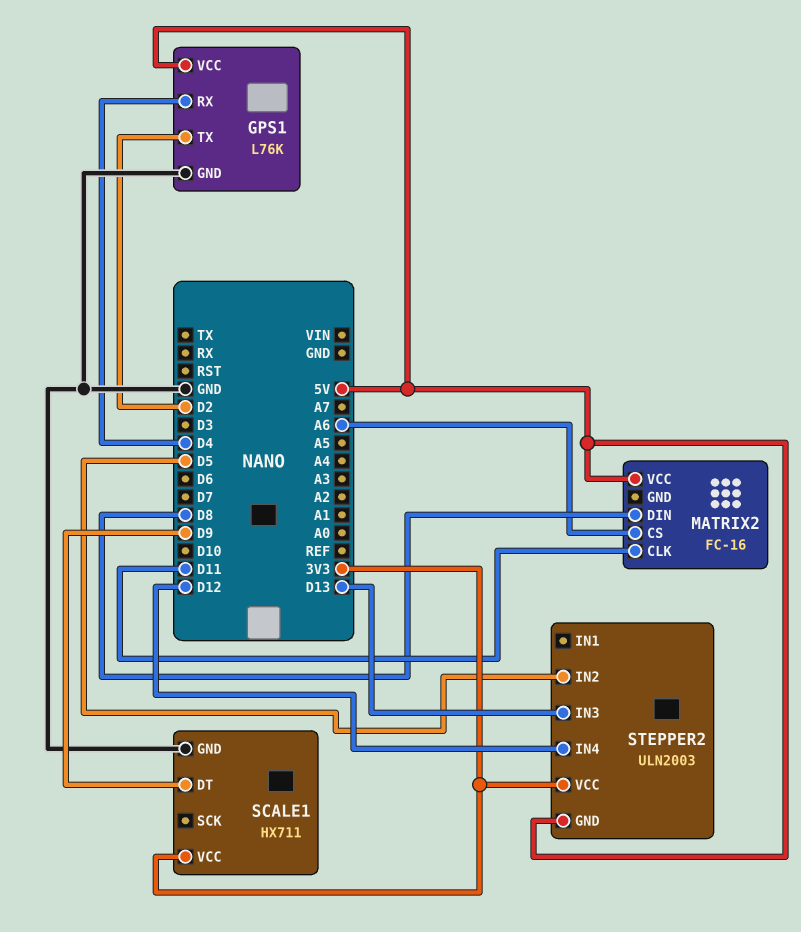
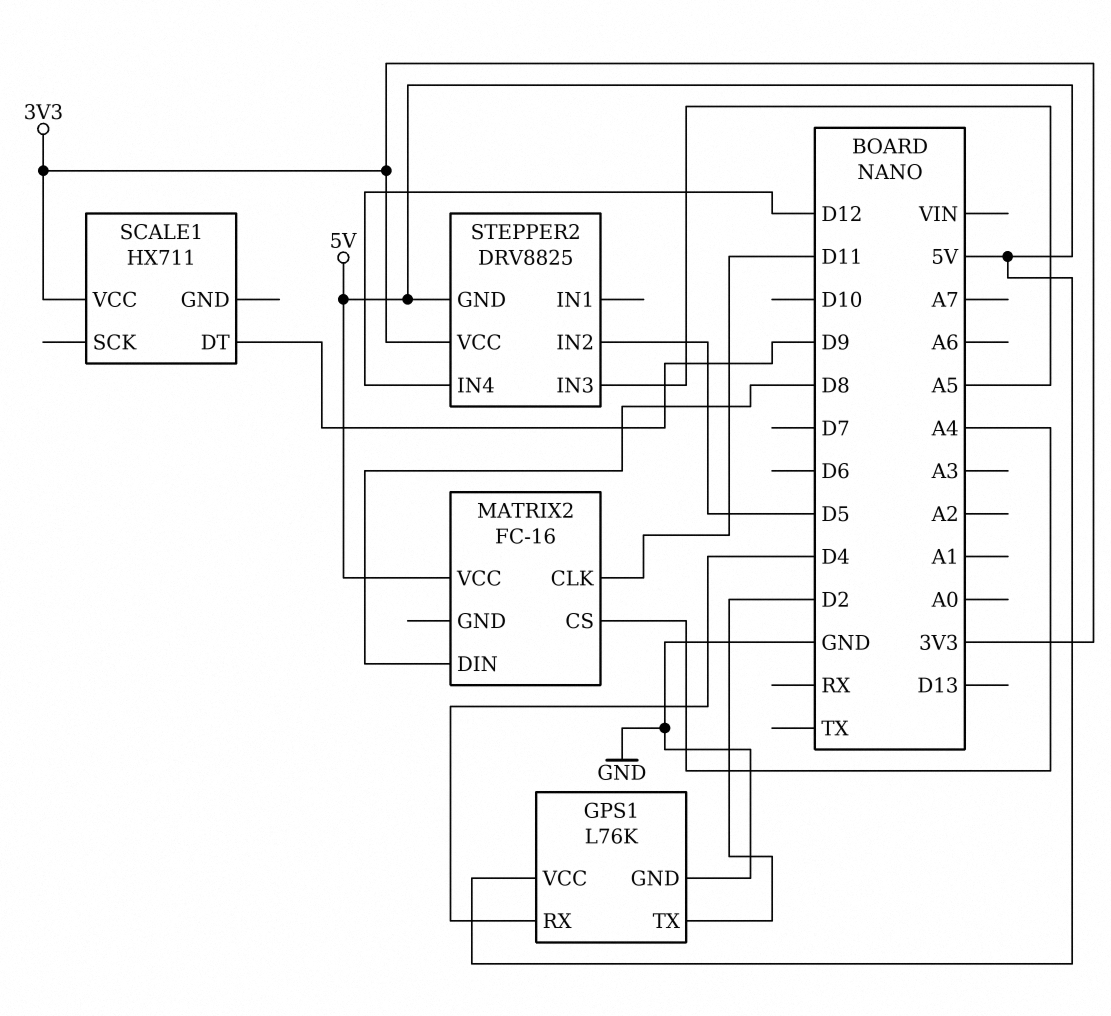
MATRIX2 pin CS: A6 -> A4
SCALE1 pin GND: GND -> none
STEPPER2: ULN2003 -> DRV8825
STEPPER2 pin IN3: D13 -> A5

